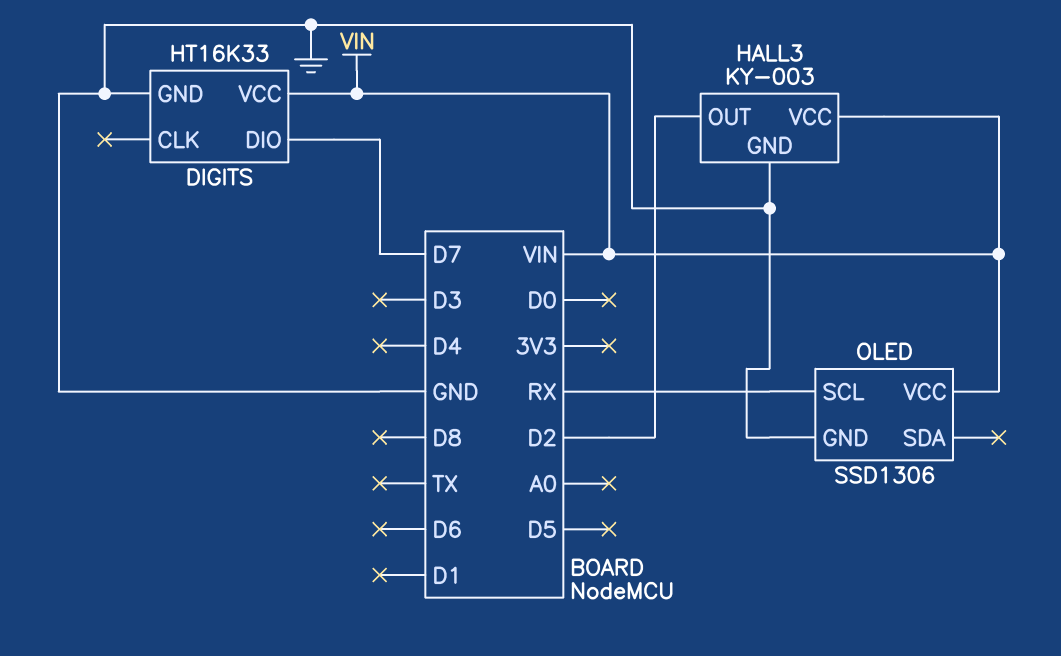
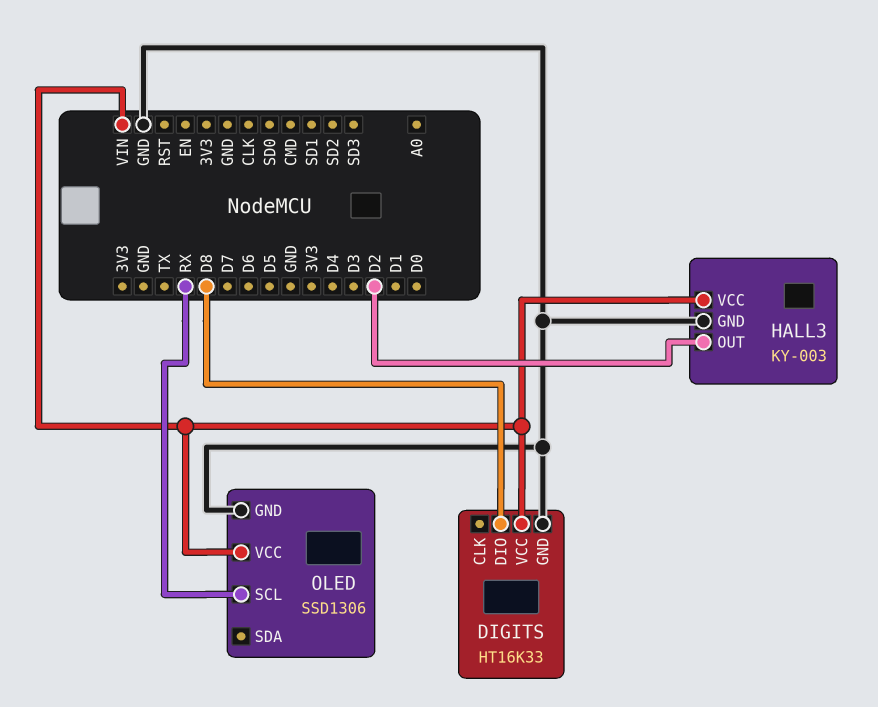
DIGITS pin DIO: D7 -> D8

